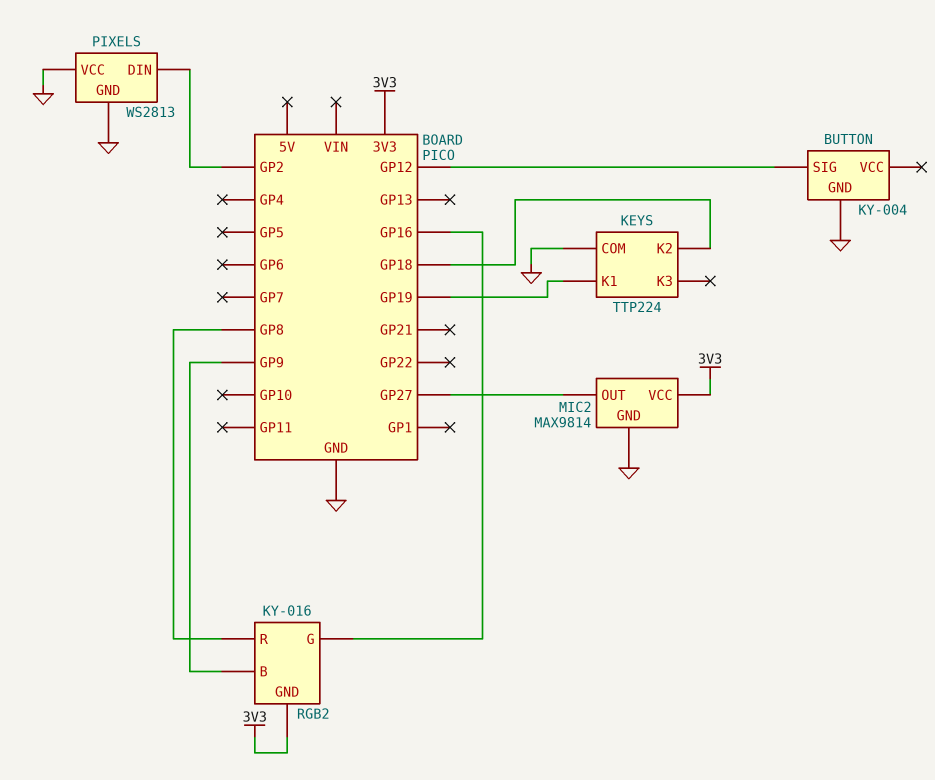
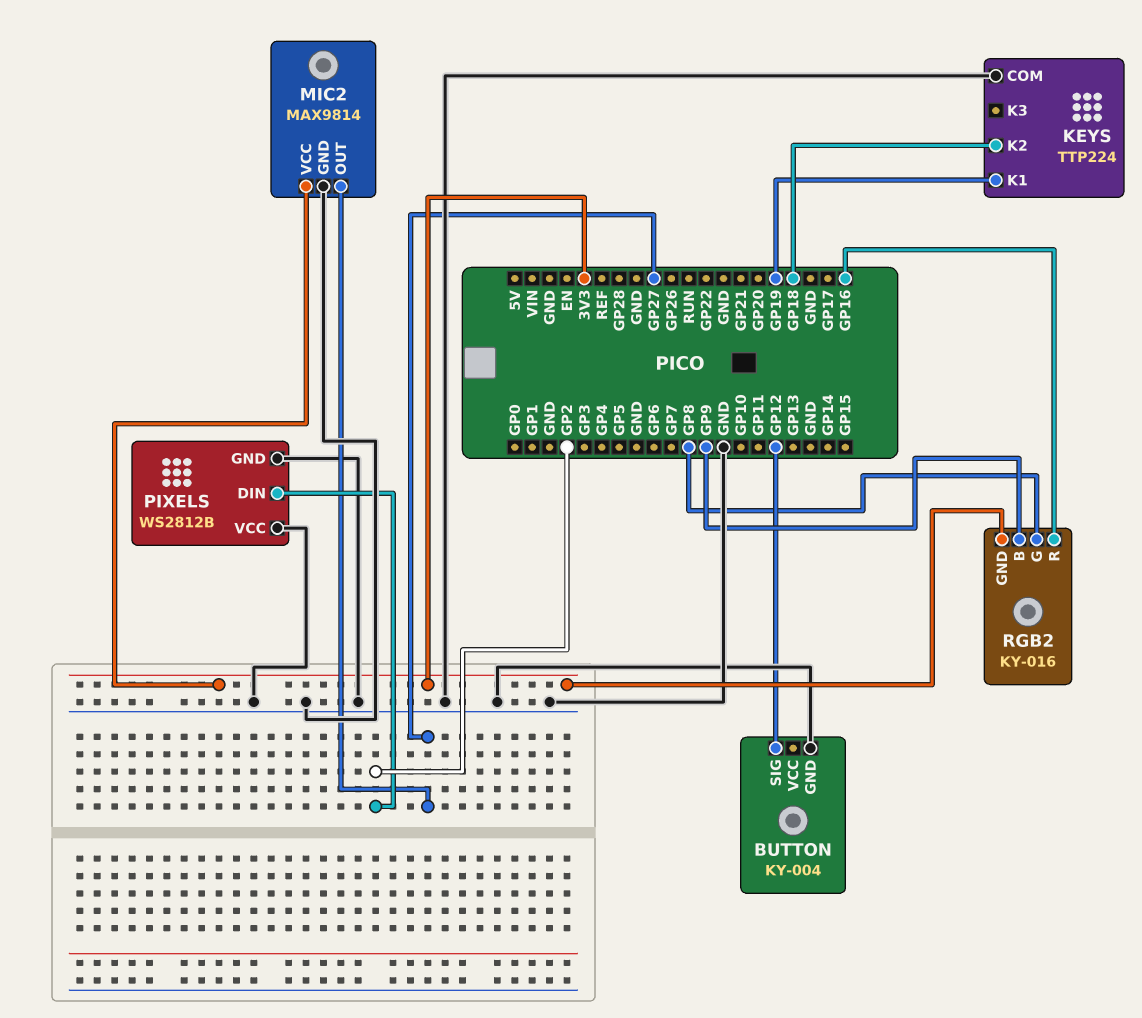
PIXELS: WS2813 -> WS2812B
RGB2 pin G: GP16 -> GP8
RGB2 pin R: GP8 -> GP16

